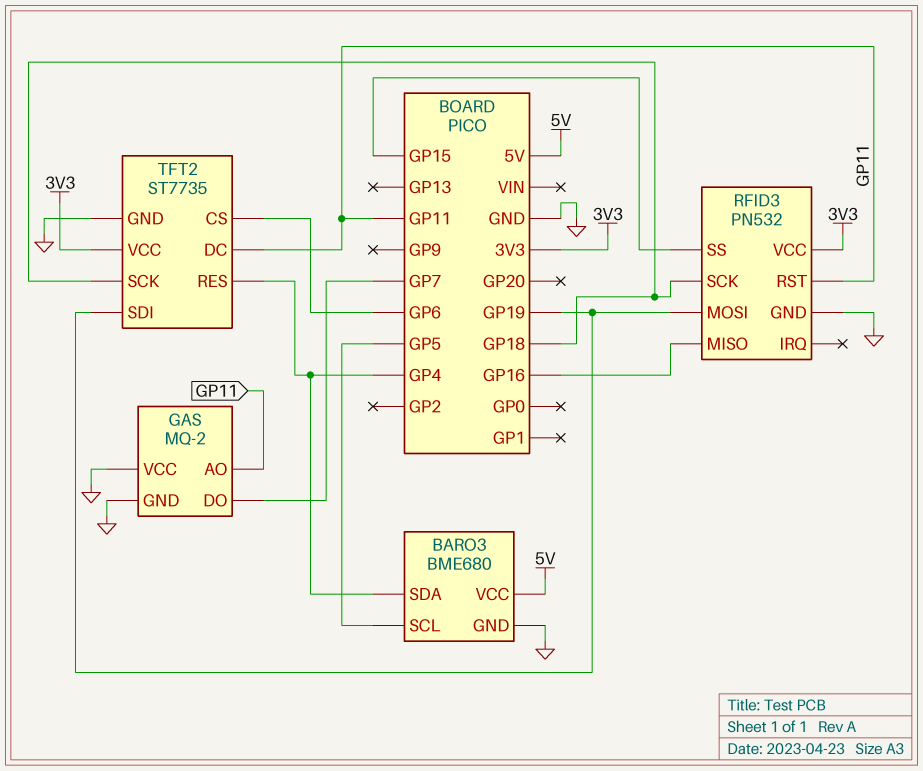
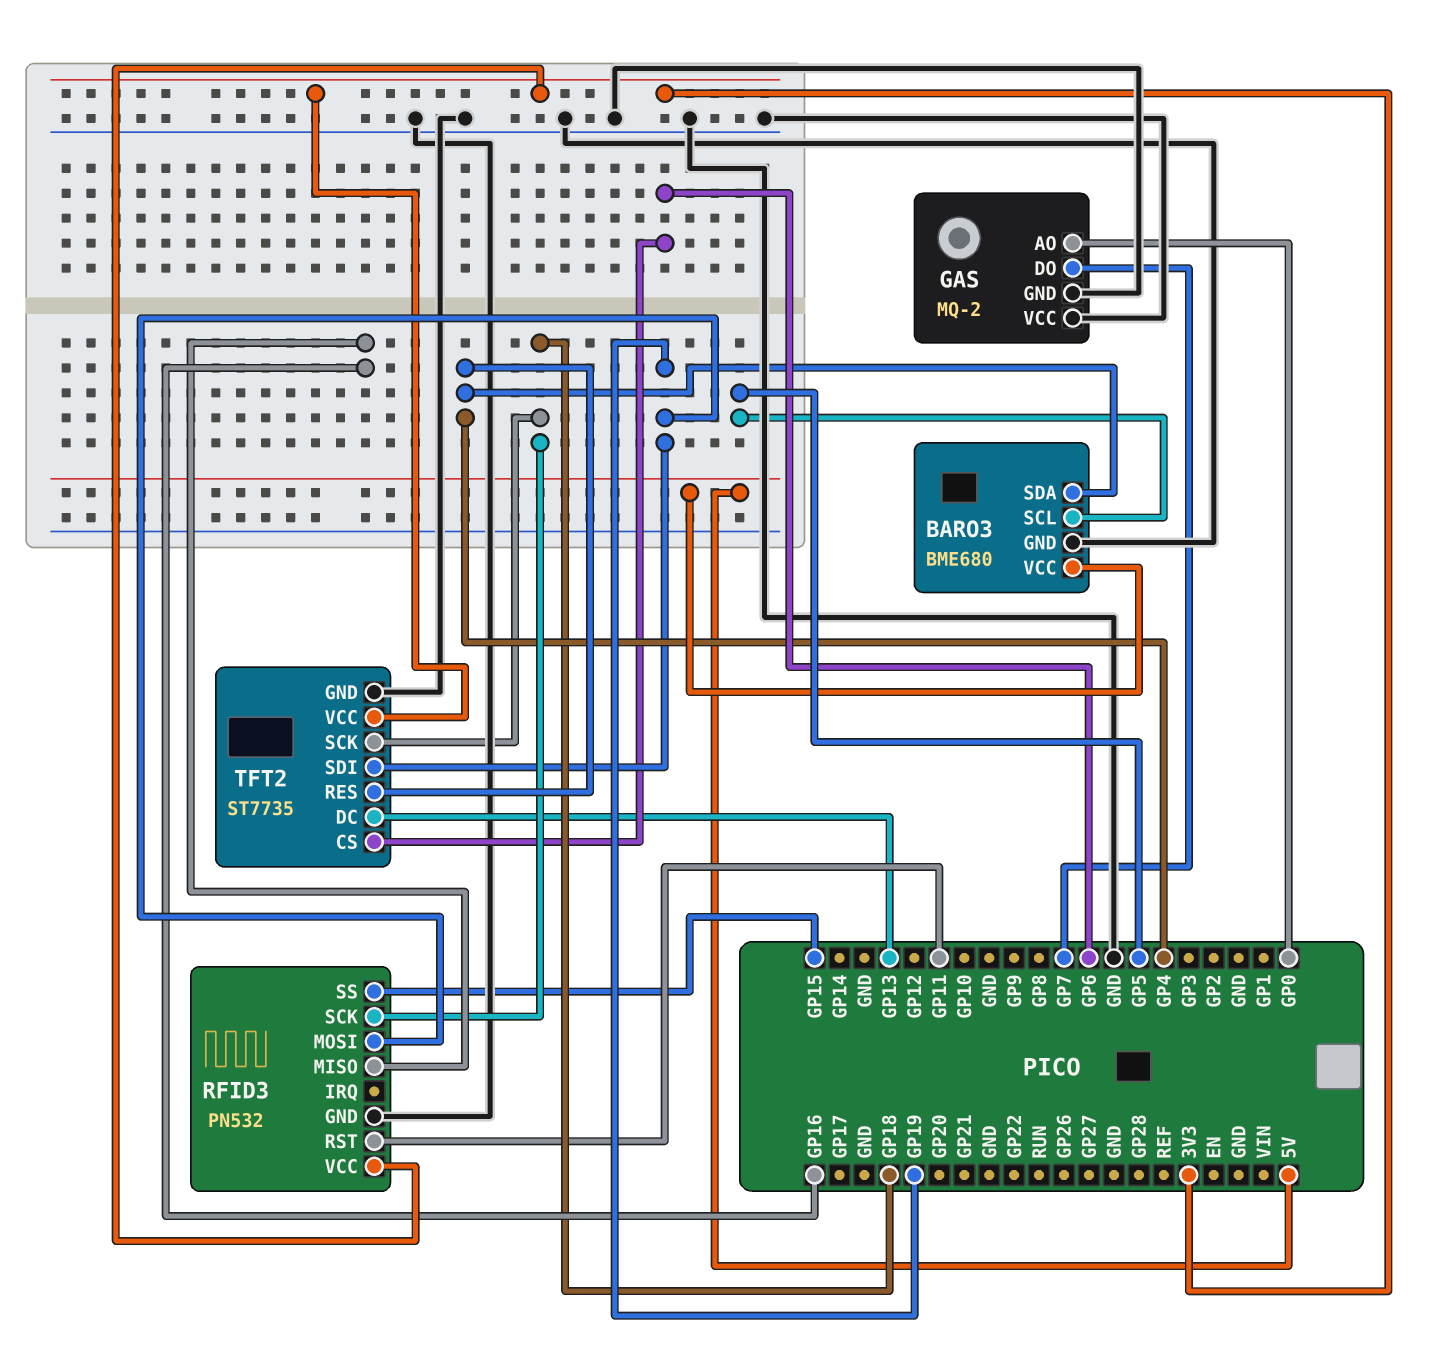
GAS pin AO: GP11 -> GP0
TFT2 pin DC: GP11 -> GP13

